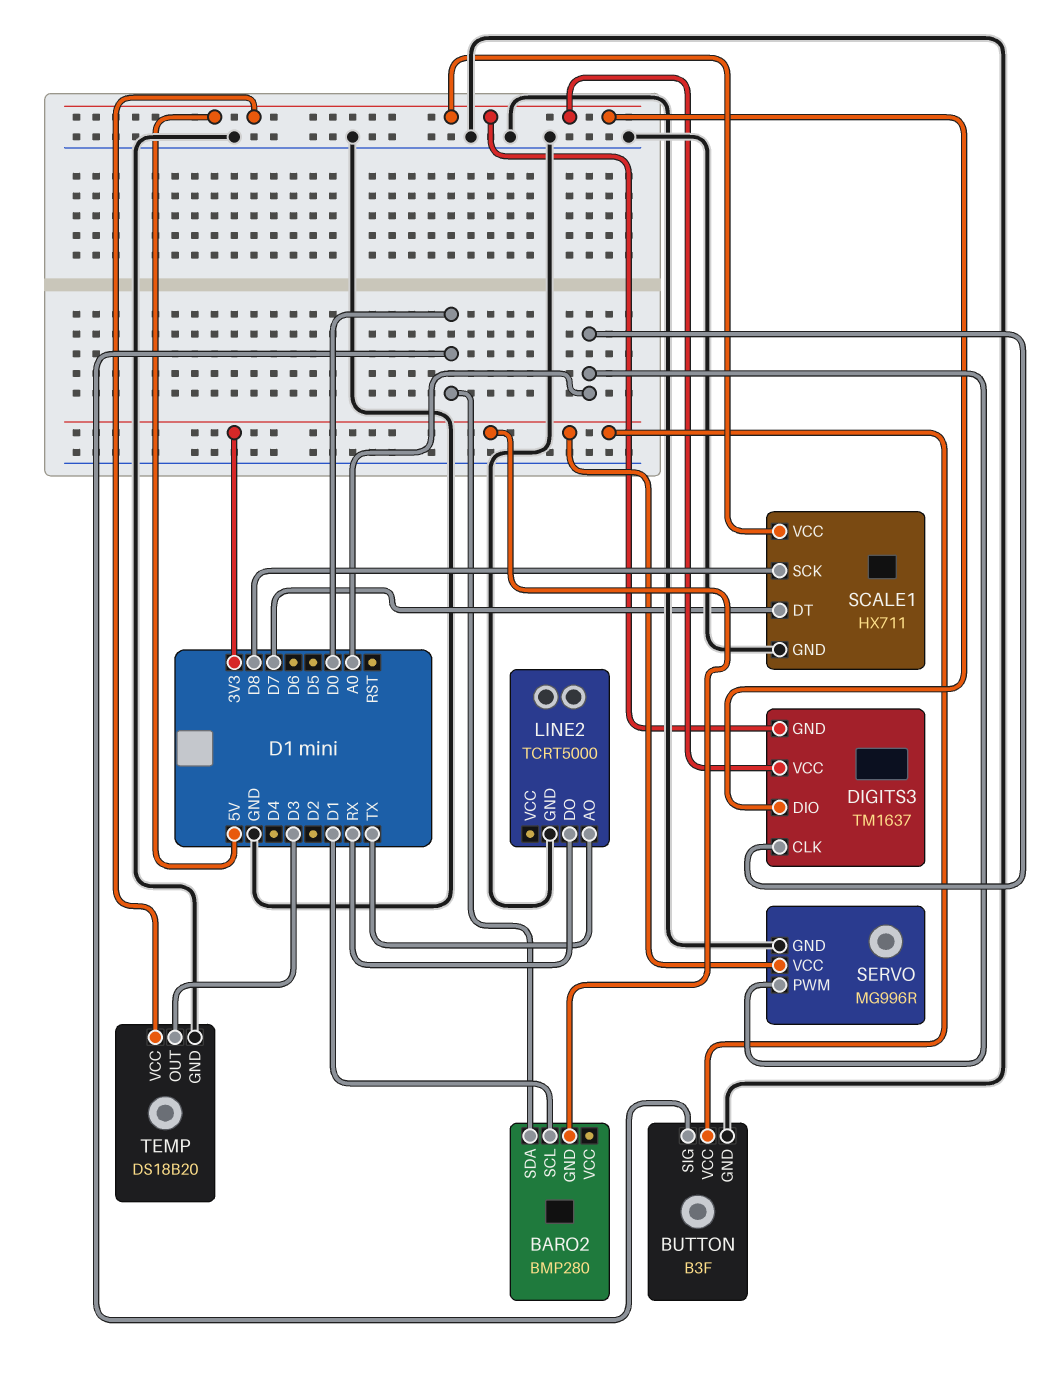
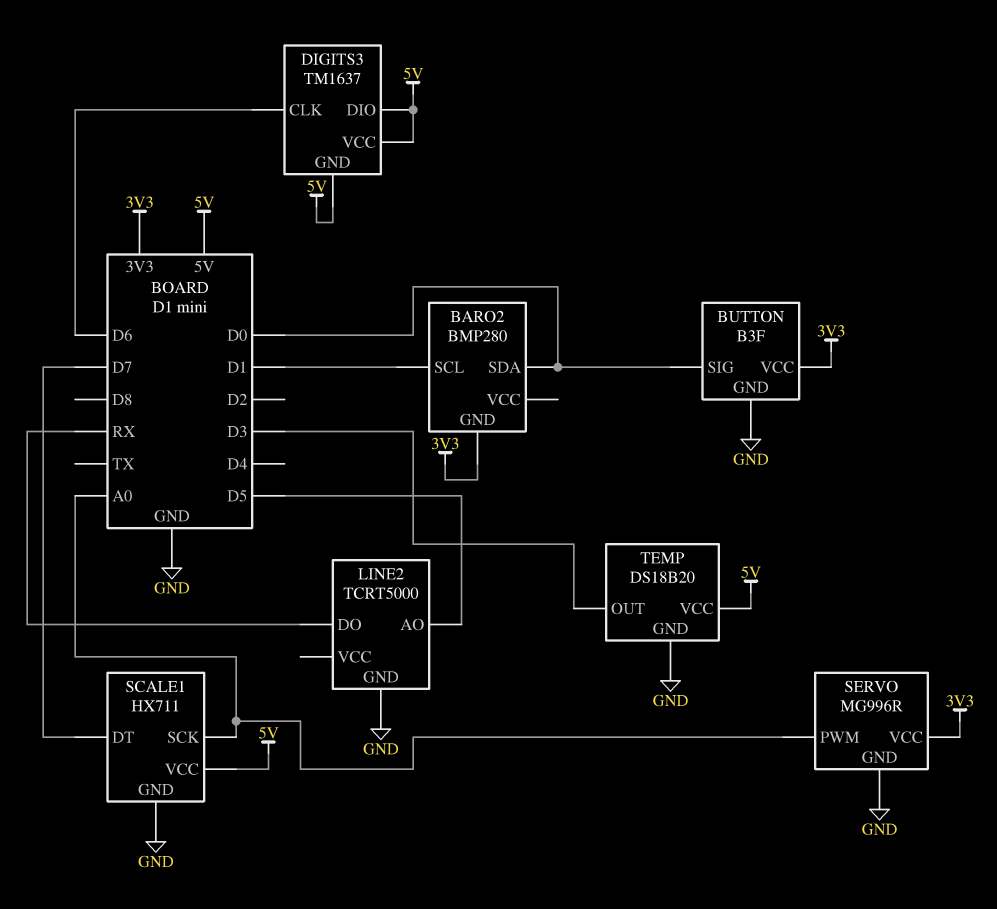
DIGITS3 pin CLK: A0 -> D6
LINE2 pin AO: TX -> D5
SCALE1 pin SCK: D8 -> A0

